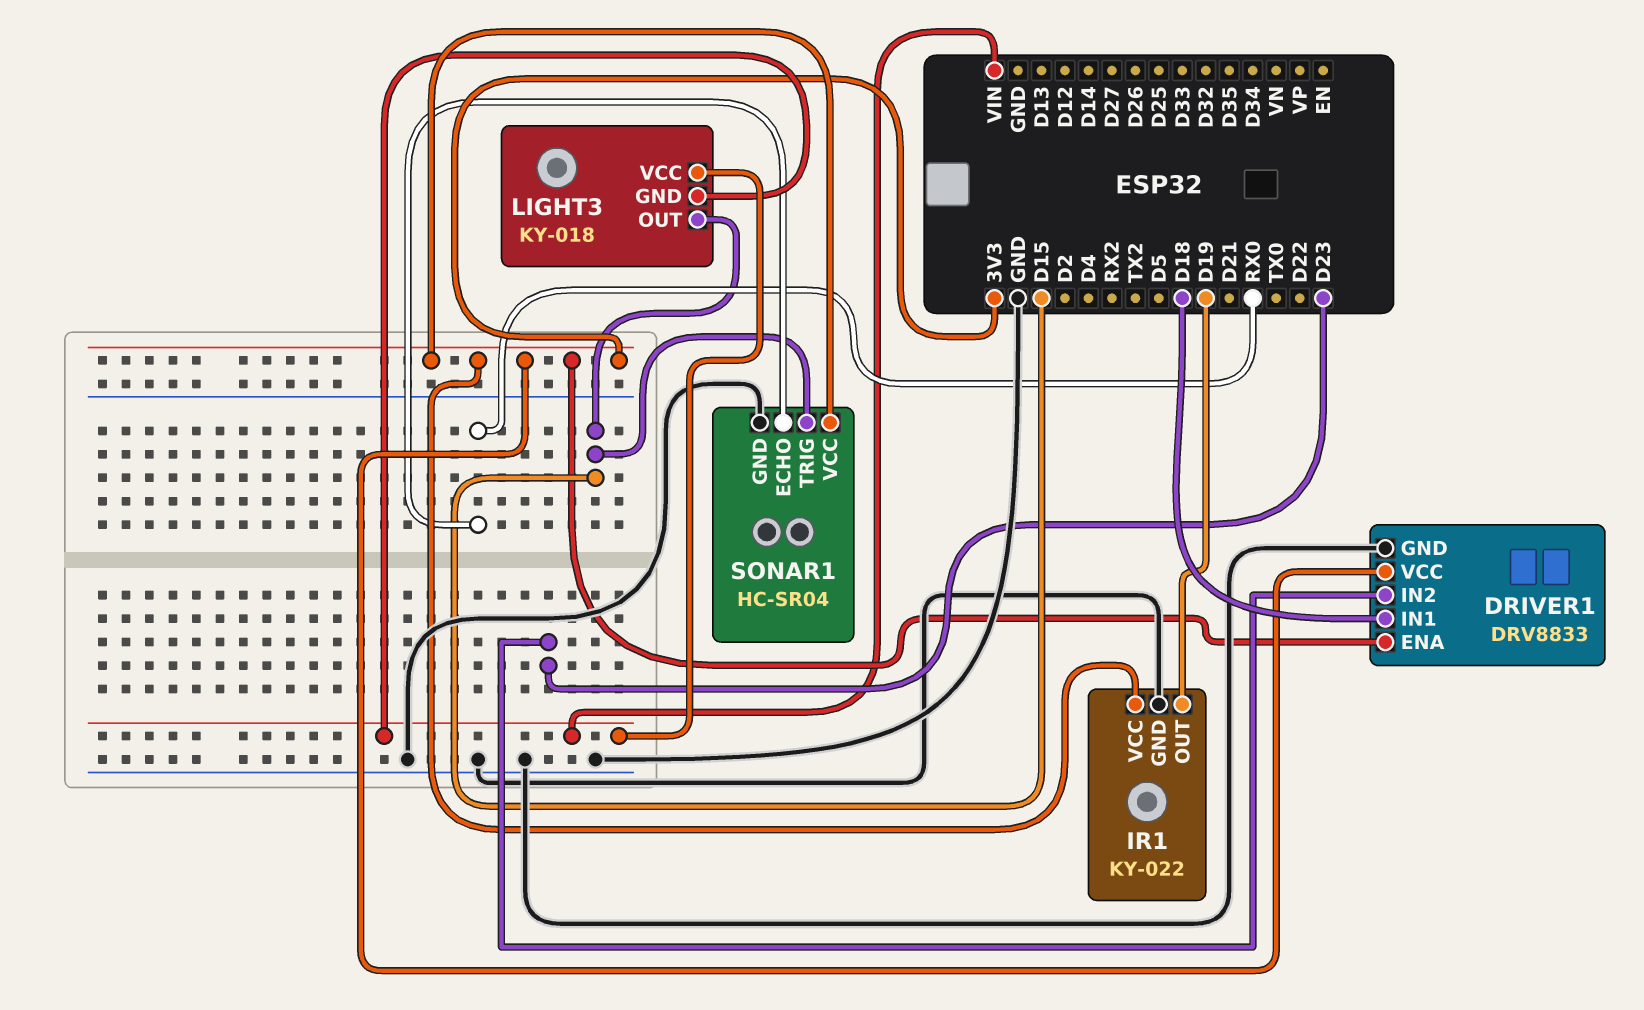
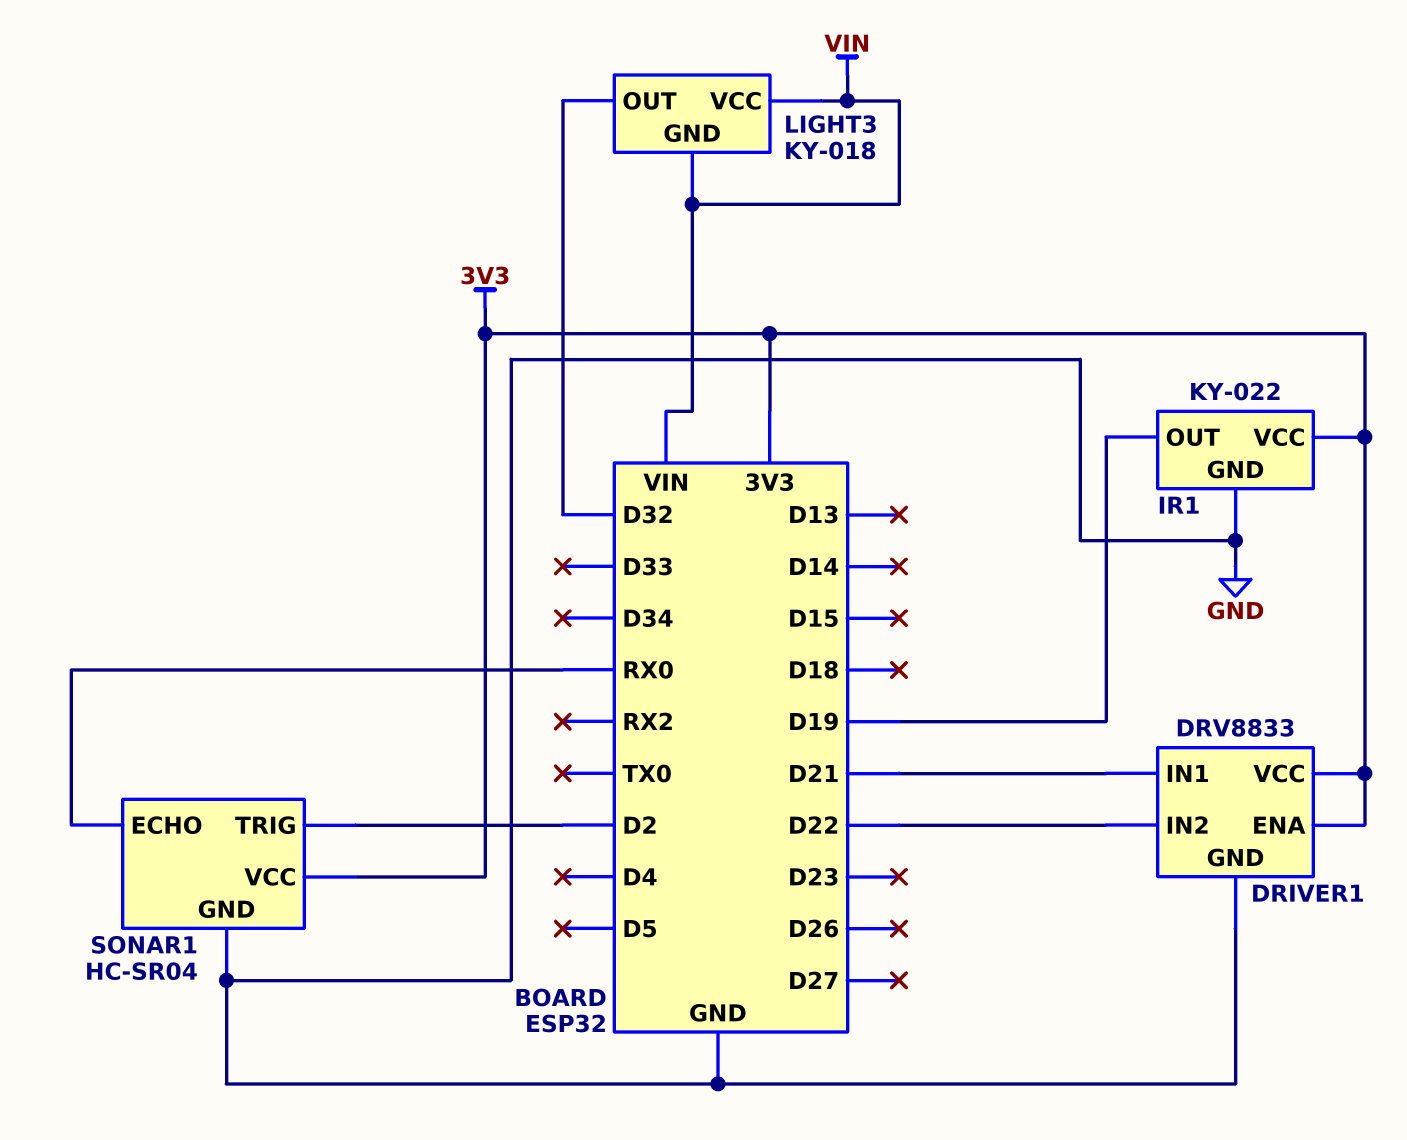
DRIVER1 pin IN1: D18 -> D21
DRIVER1 pin IN2: D23 -> D22
LIGHT3 pin OUT: D15 -> D32
SONAR1 pin TRIG: D15 -> D2

